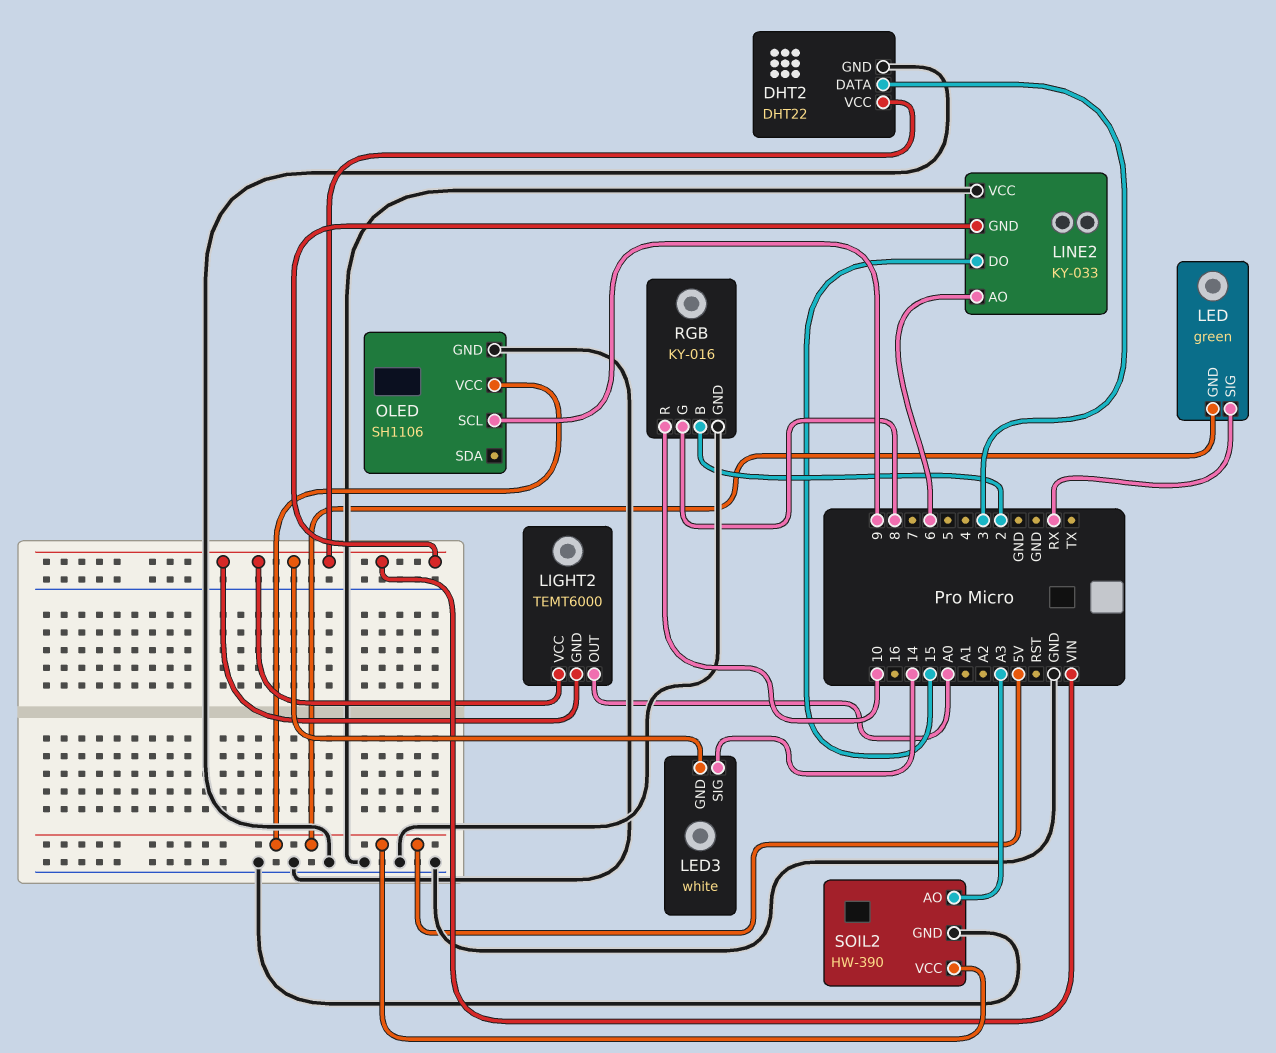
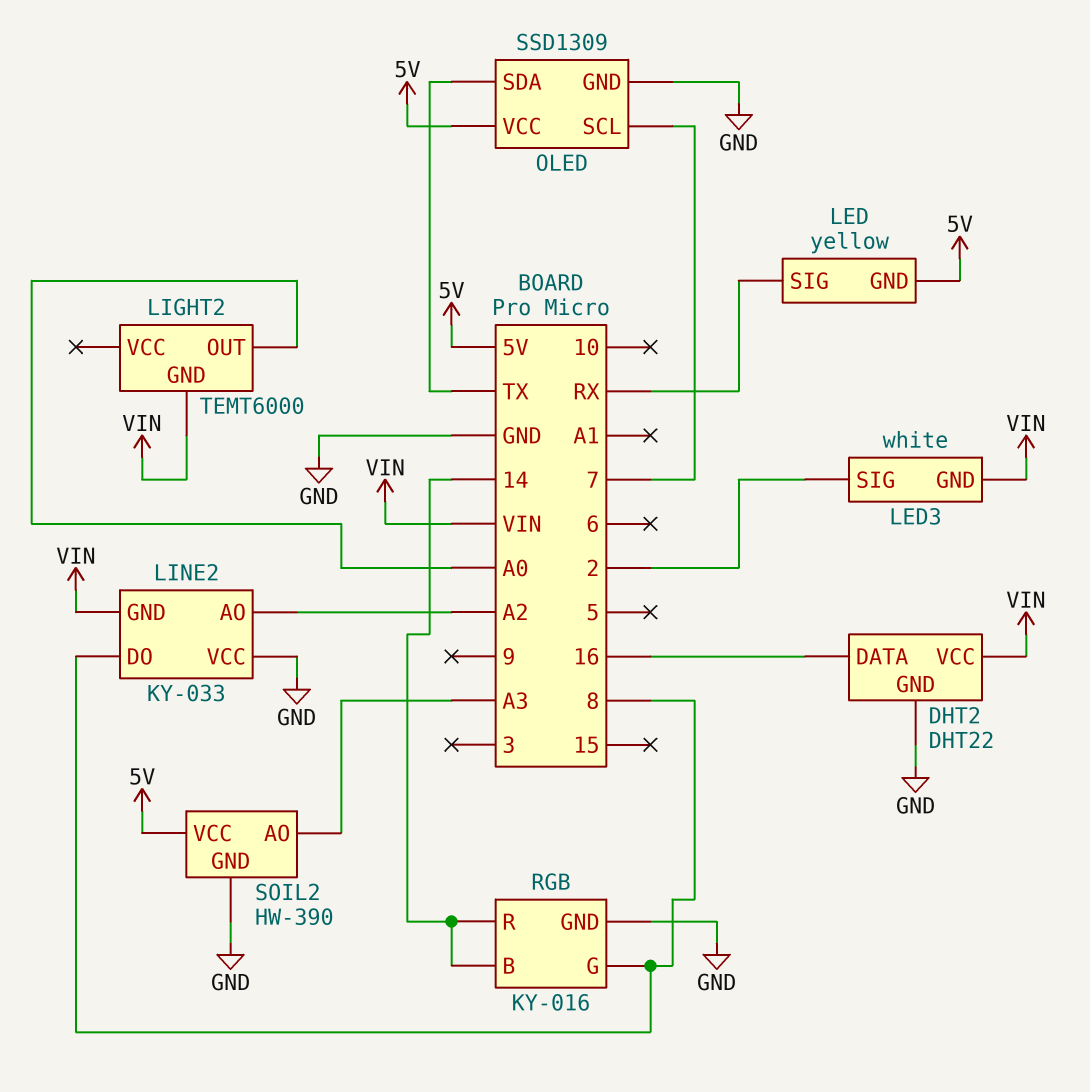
DHT2 pin DATA: 3 -> 16
LED: green -> yellow
LED3 pin SIG: 14 -> 2
LIGHT2 pin VCC: VIN -> none
LINE2 pin AO: 6 -> A2
LINE2 pin DO: 15 -> 8
OLED: SH1106 -> SSD1309
OLED pin SCL: 9 -> 7
OLED pin SDA: none -> TX
RGB pin B: 2 -> 14
RGB pin R: 10 -> 14

